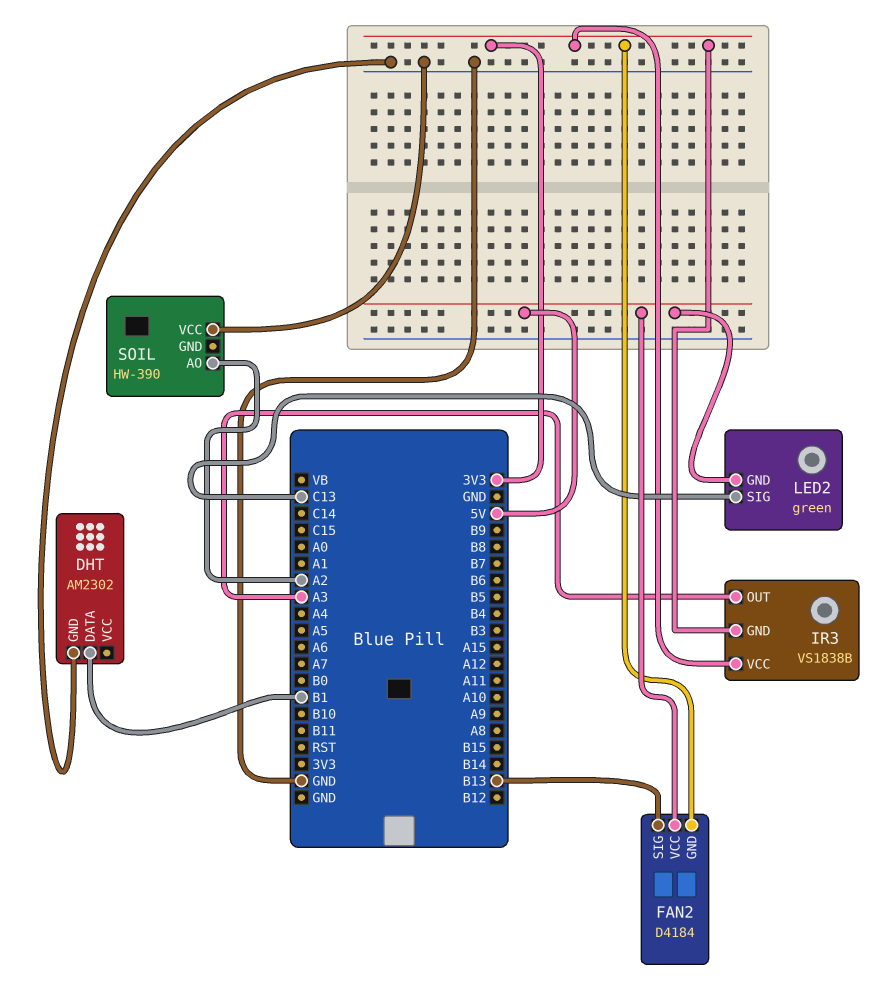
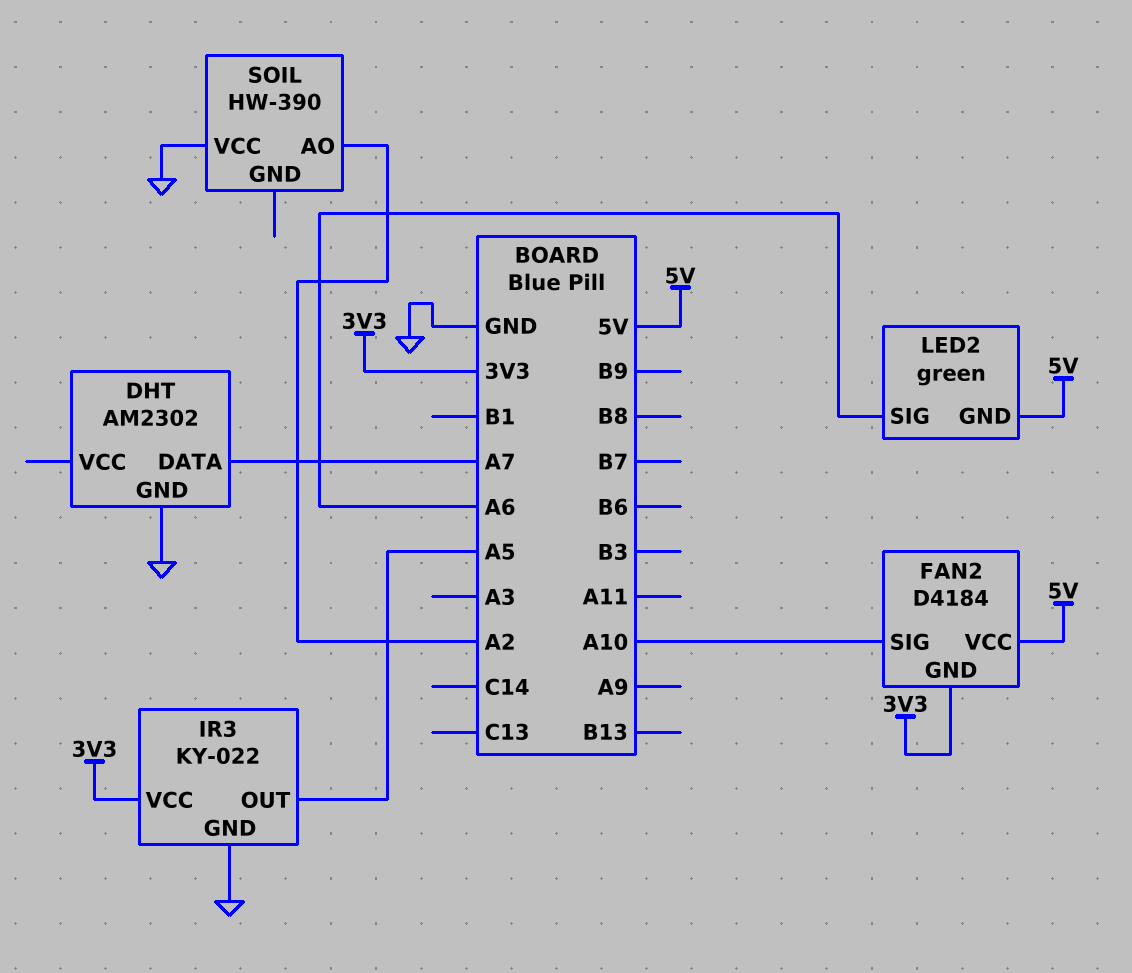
DHT pin DATA: B1 -> A7
FAN2 pin SIG: B13 -> A10
IR3: VS1838B -> KY-022
IR3 pin GND: 3V3 -> GND
IR3 pin OUT: A3 -> A5
LED2 pin SIG: C13 -> A6

